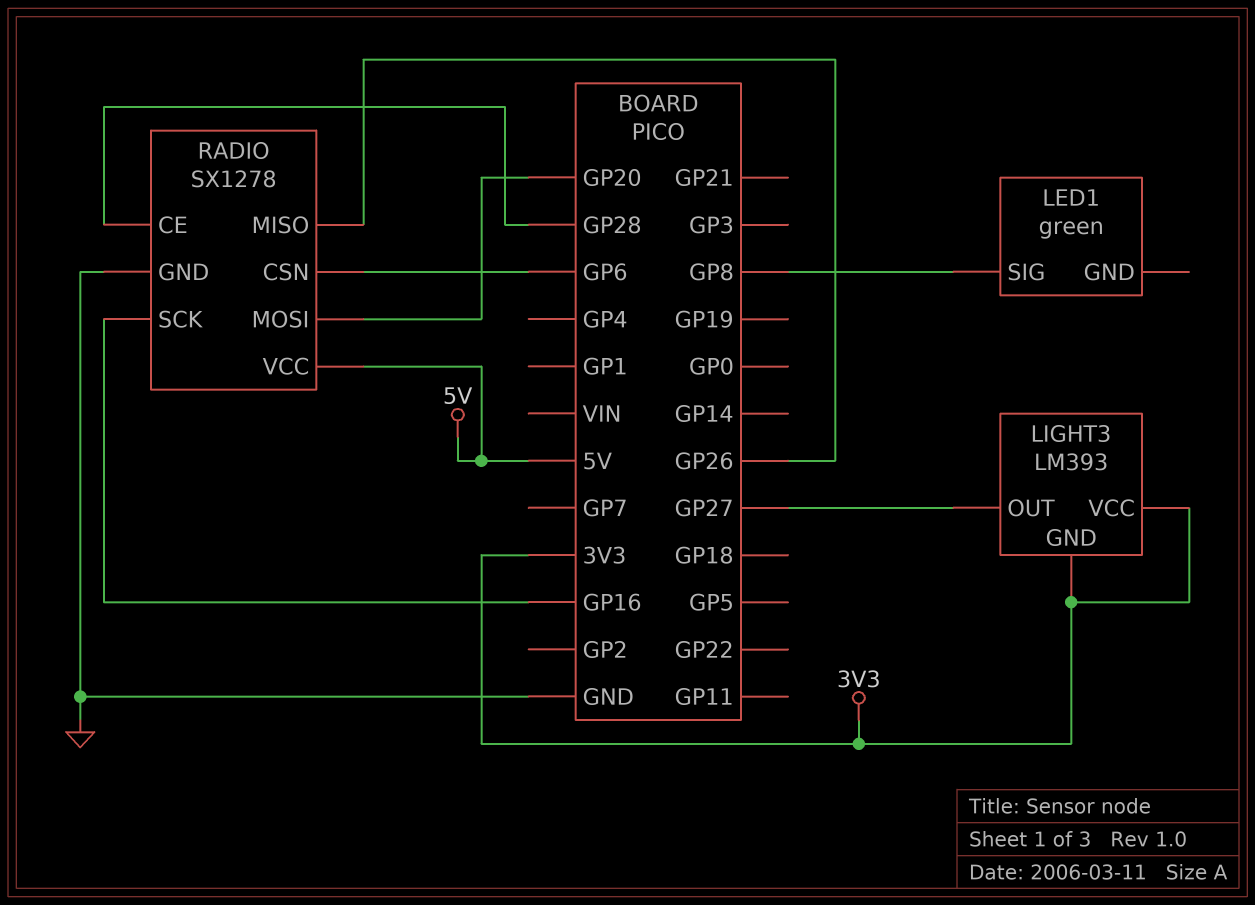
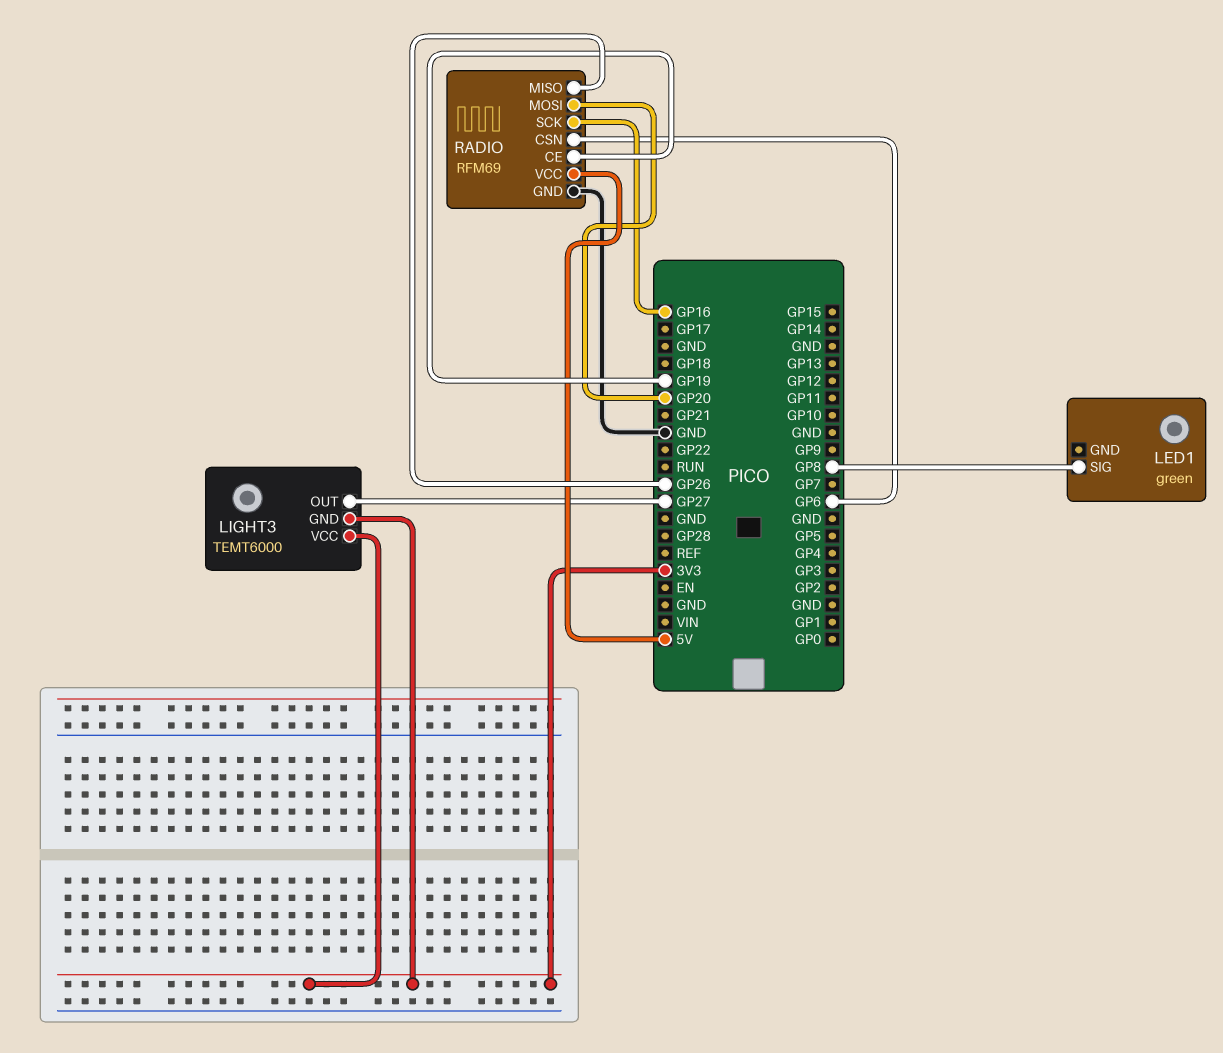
LIGHT3: LM393 -> TEMT6000
RADIO: SX1278 -> RFM69
RADIO pin CE: GP28 -> GP19

